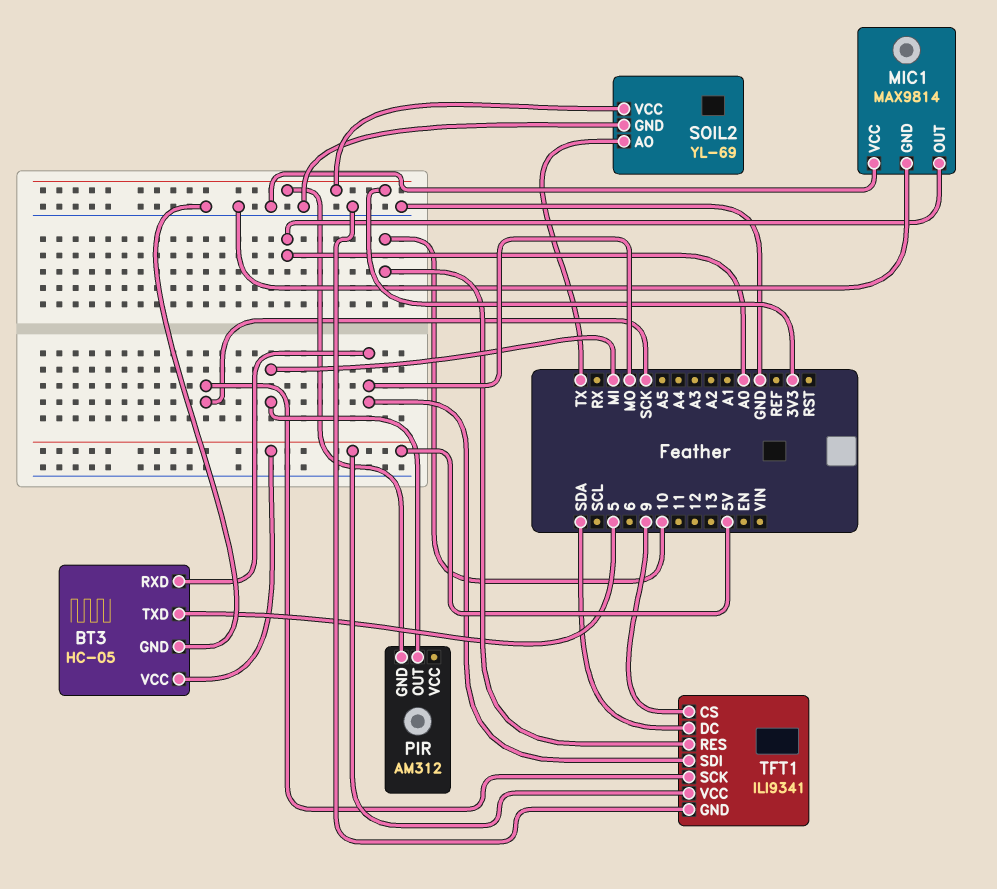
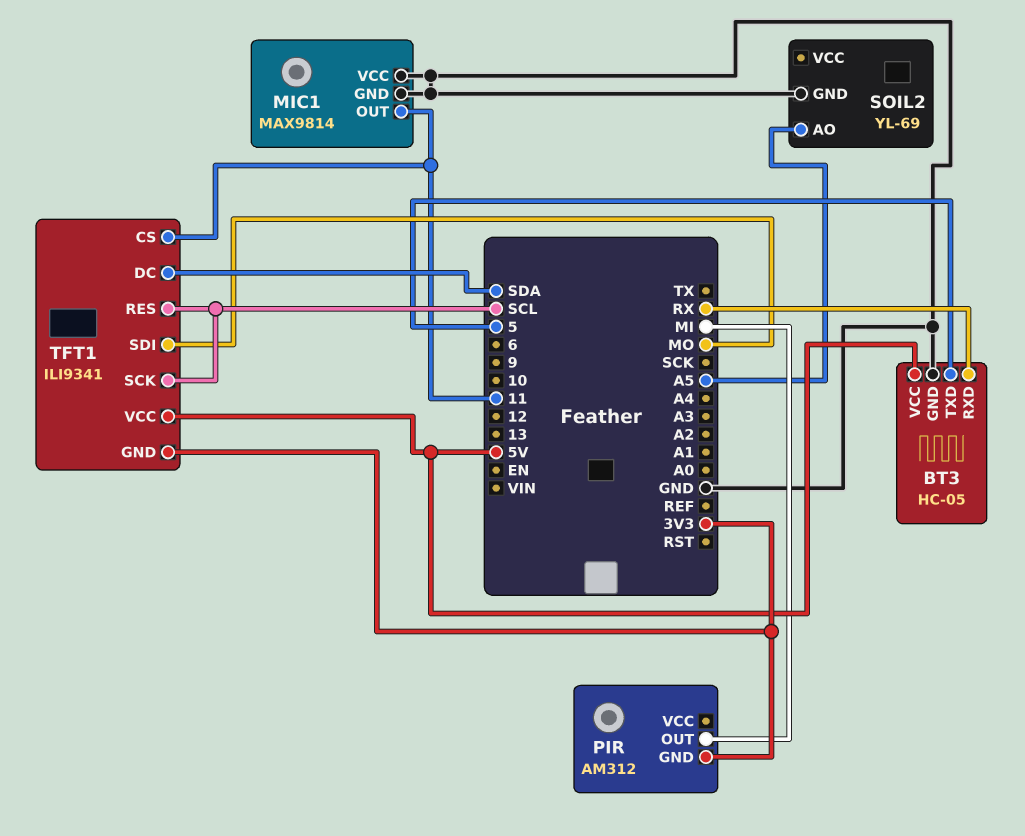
BT3 pin RXD: MO -> RX
MIC1 pin OUT: A0 -> 11
SOIL2 pin AO: TX -> A5
SOIL2 pin VCC: 3V3 -> none
TFT1 pin CS: 9 -> 11
TFT1 pin GND: GND -> 3V3
TFT1 pin RES: 10 -> SCL
TFT1 pin SCK: SCK -> SCL

